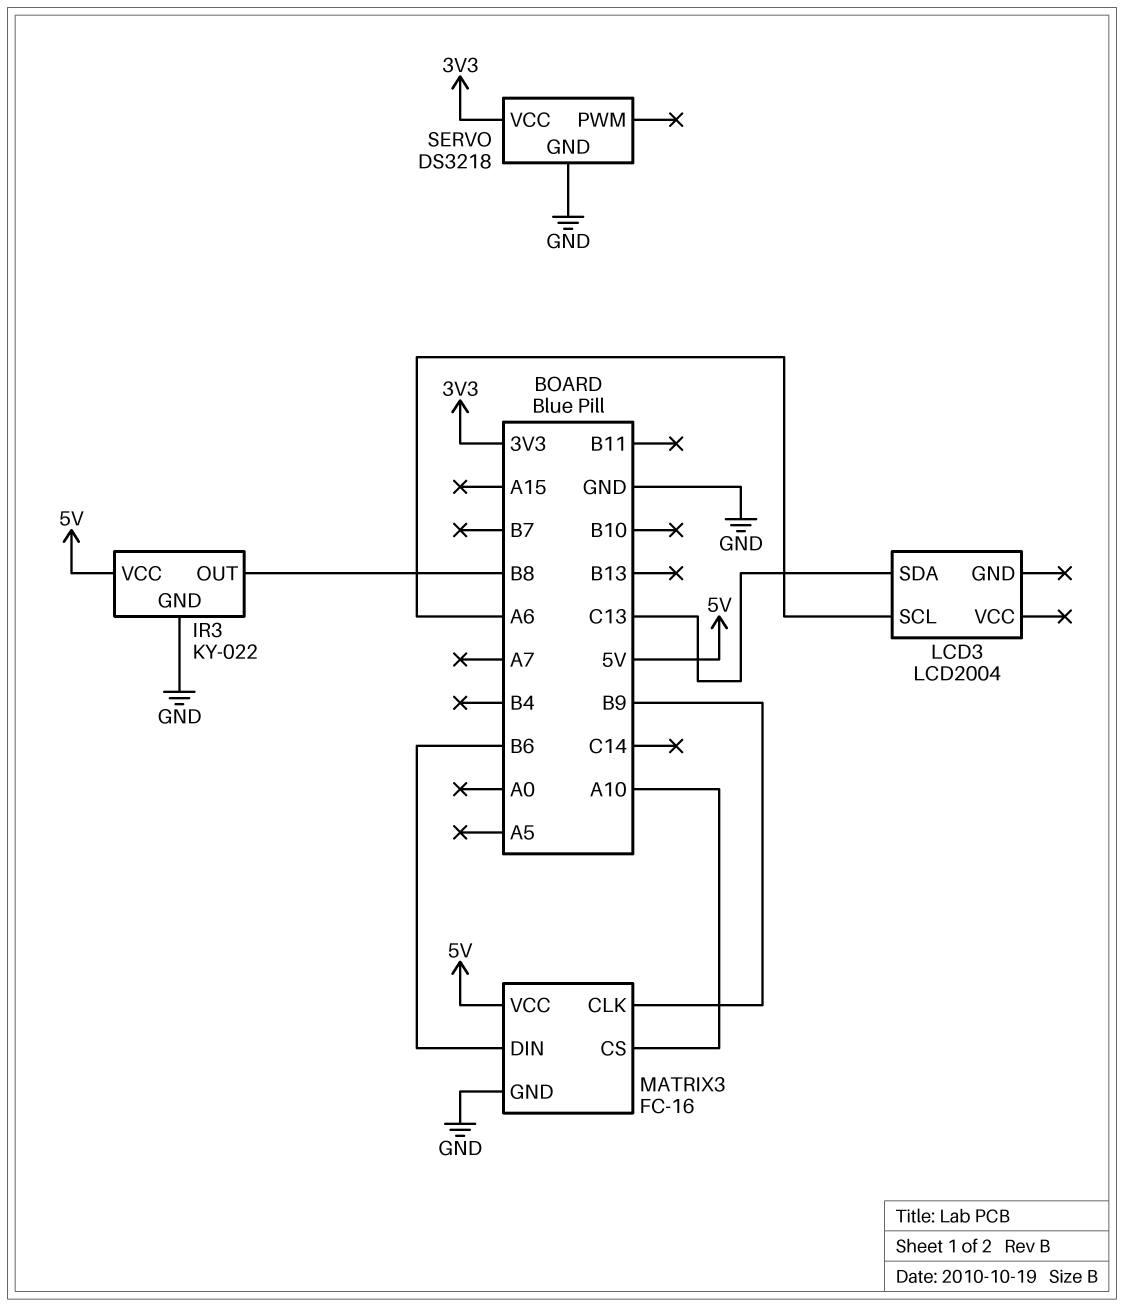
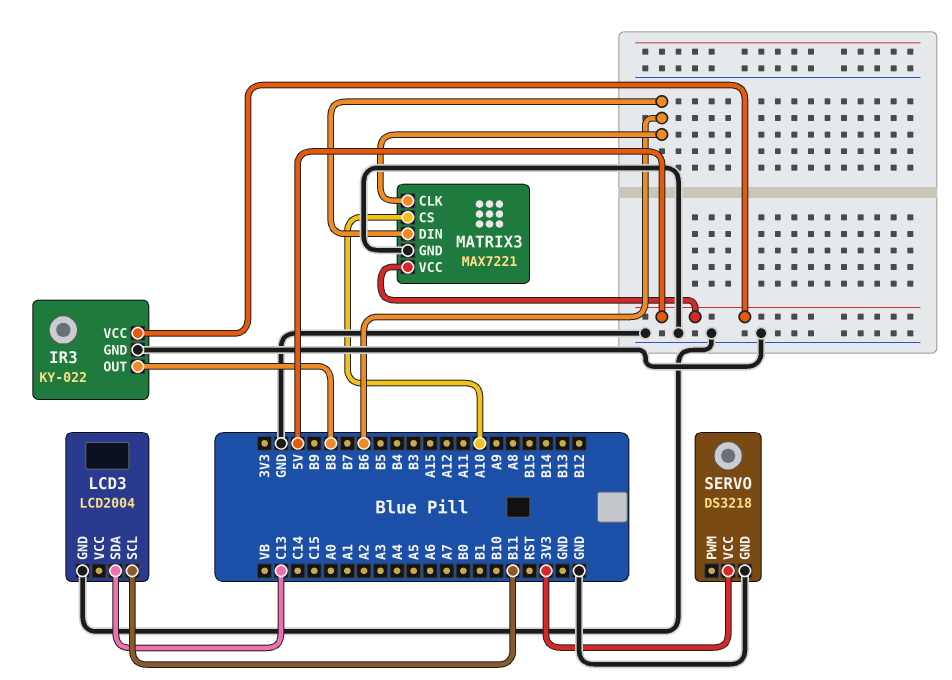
LCD3 pin GND: none -> GND
LCD3 pin SCL: A6 -> B11
MATRIX3: FC-16 -> MAX7221
MATRIX3 pin CLK: B9 -> B6

